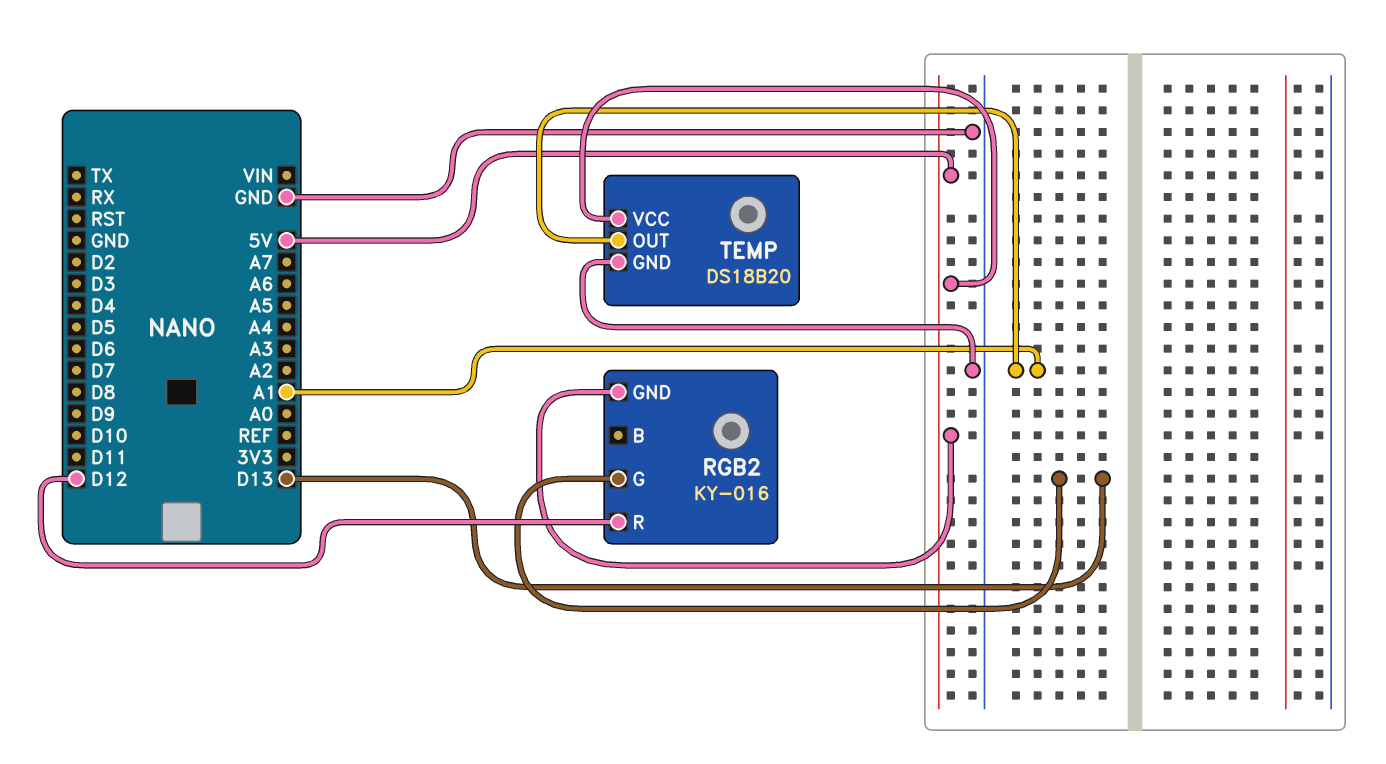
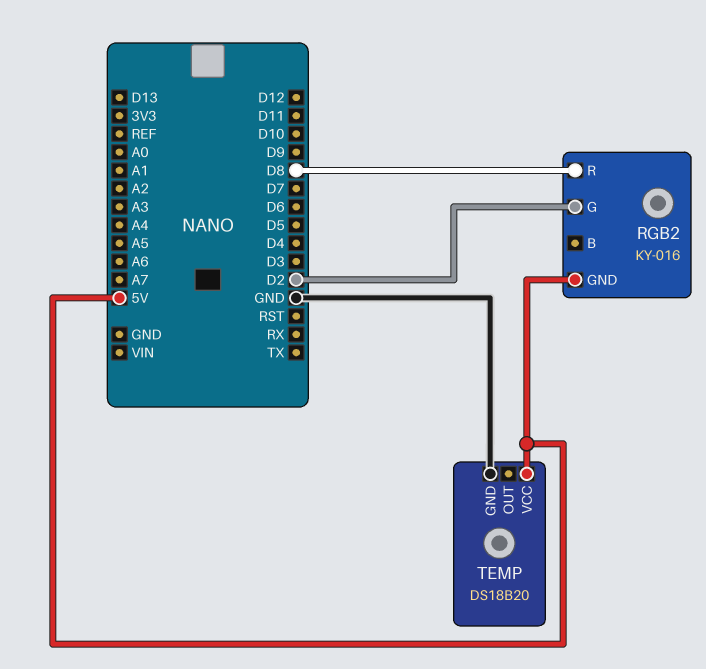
RGB2 pin G: D13 -> D2
RGB2 pin R: D12 -> D8
TEMP pin OUT: A1 -> none

